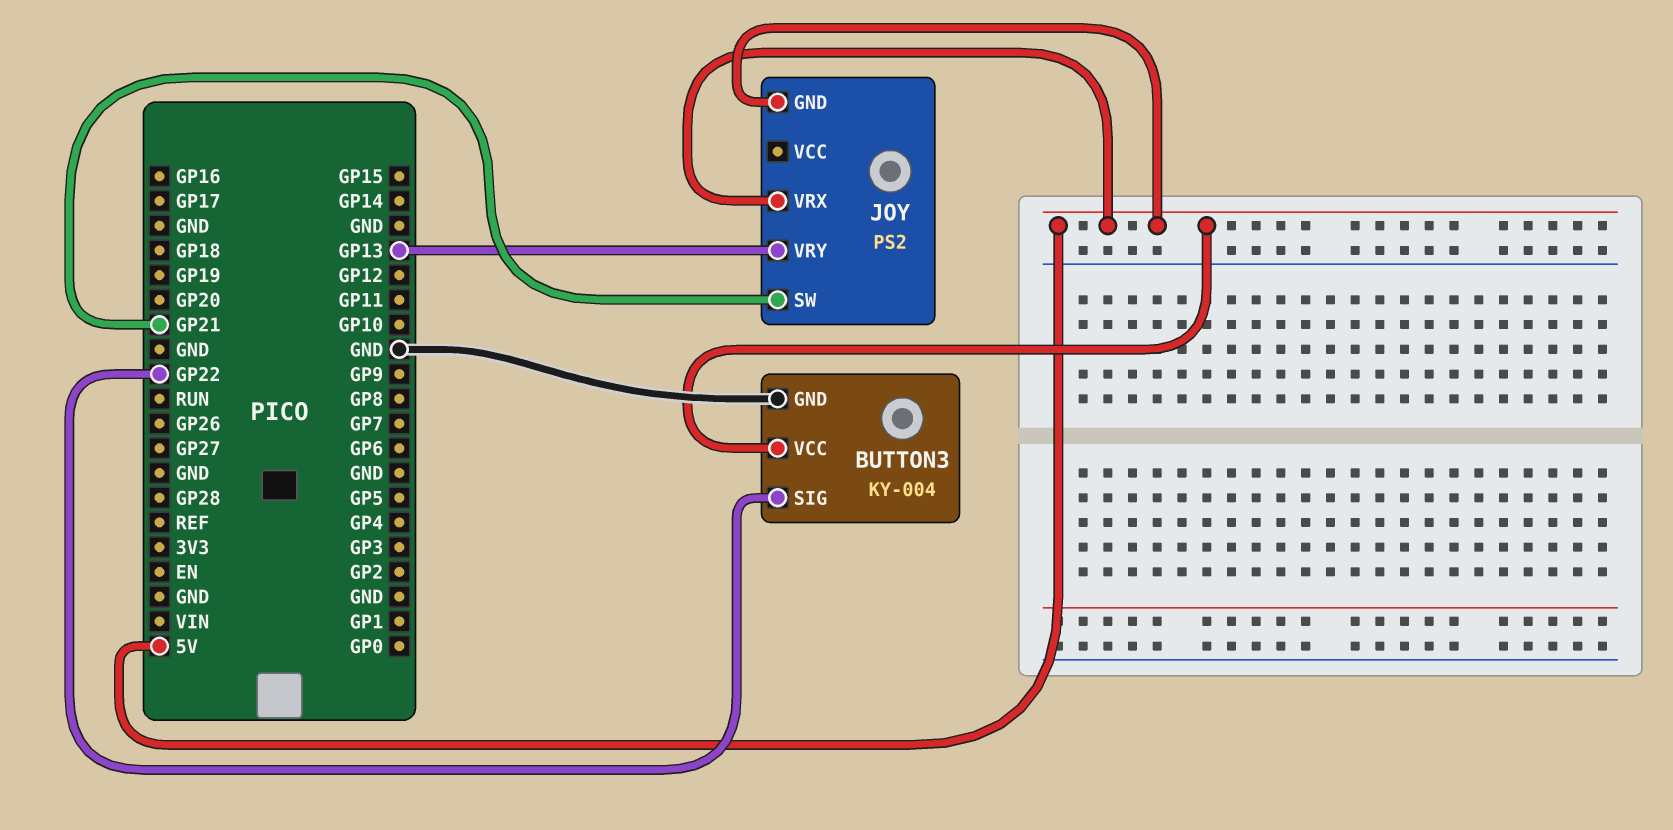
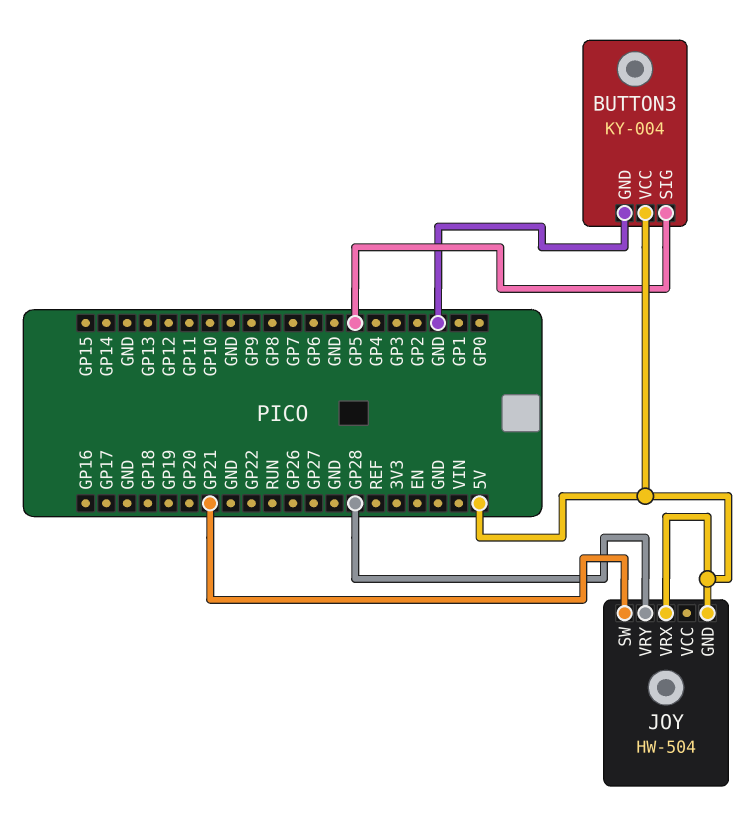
BUTTON3 pin SIG: GP22 -> GP5
JOY: PS2 -> HW-504
JOY pin VRY: GP13 -> GP28

